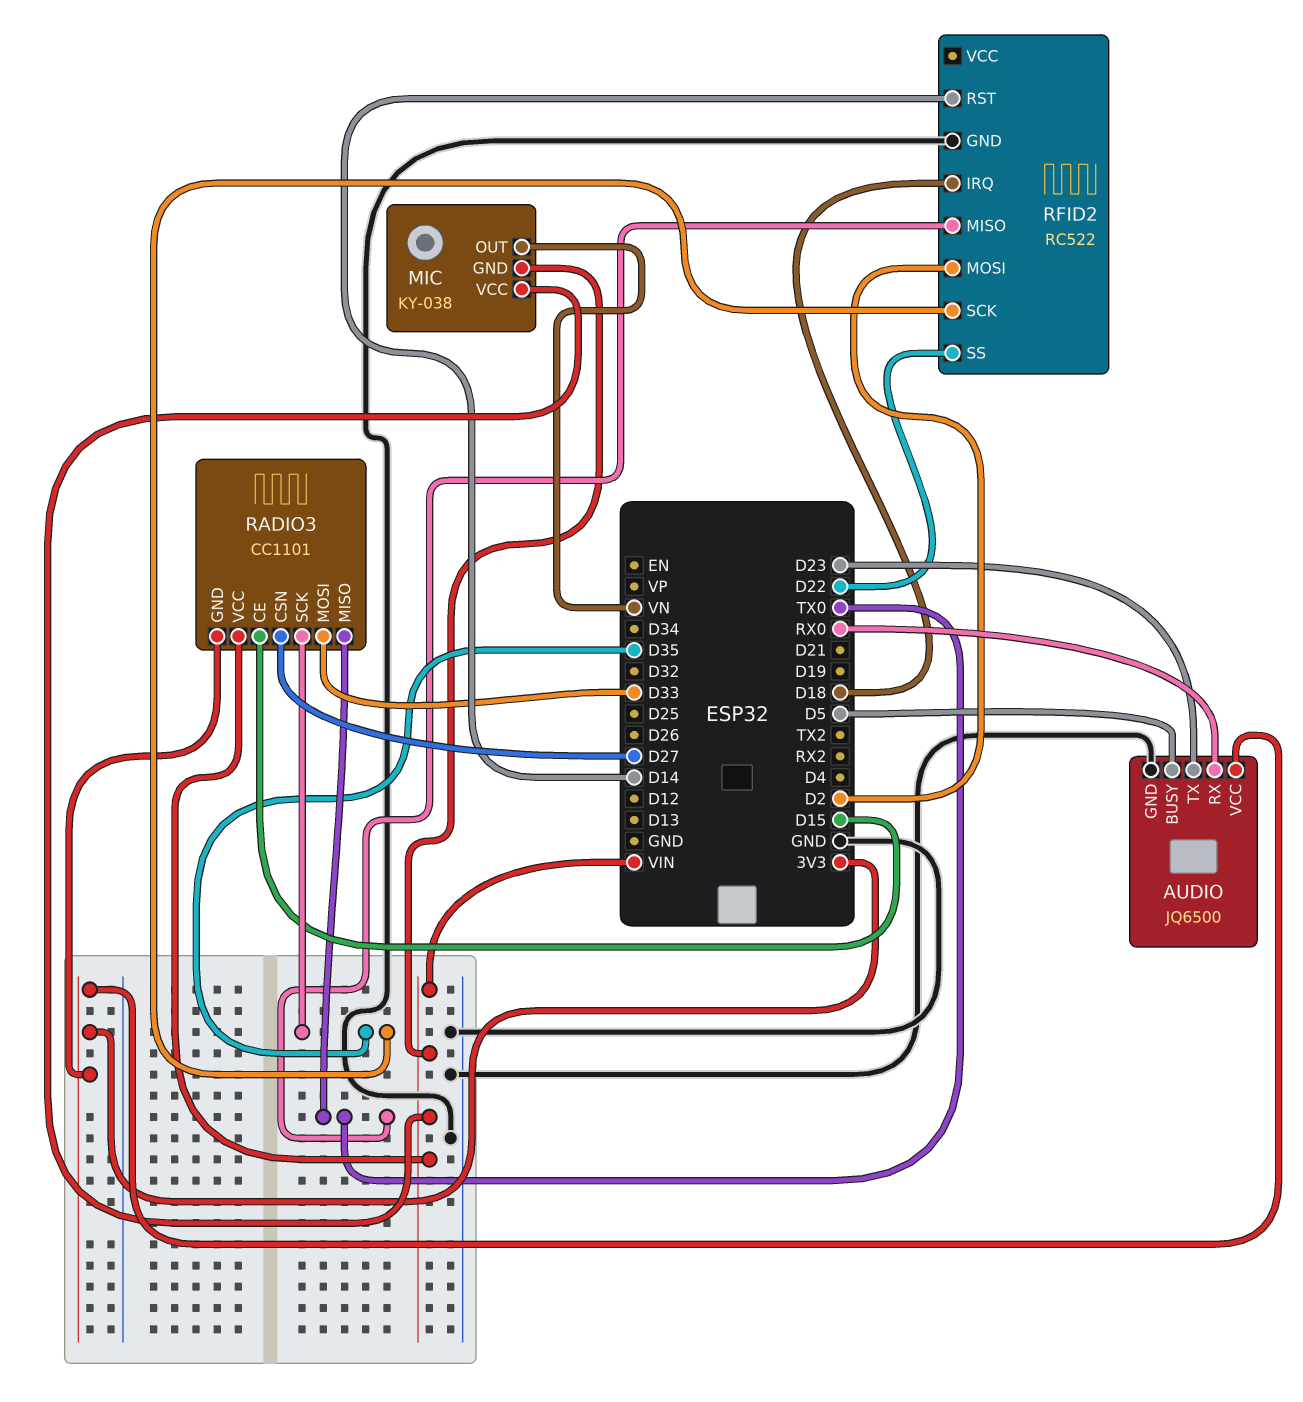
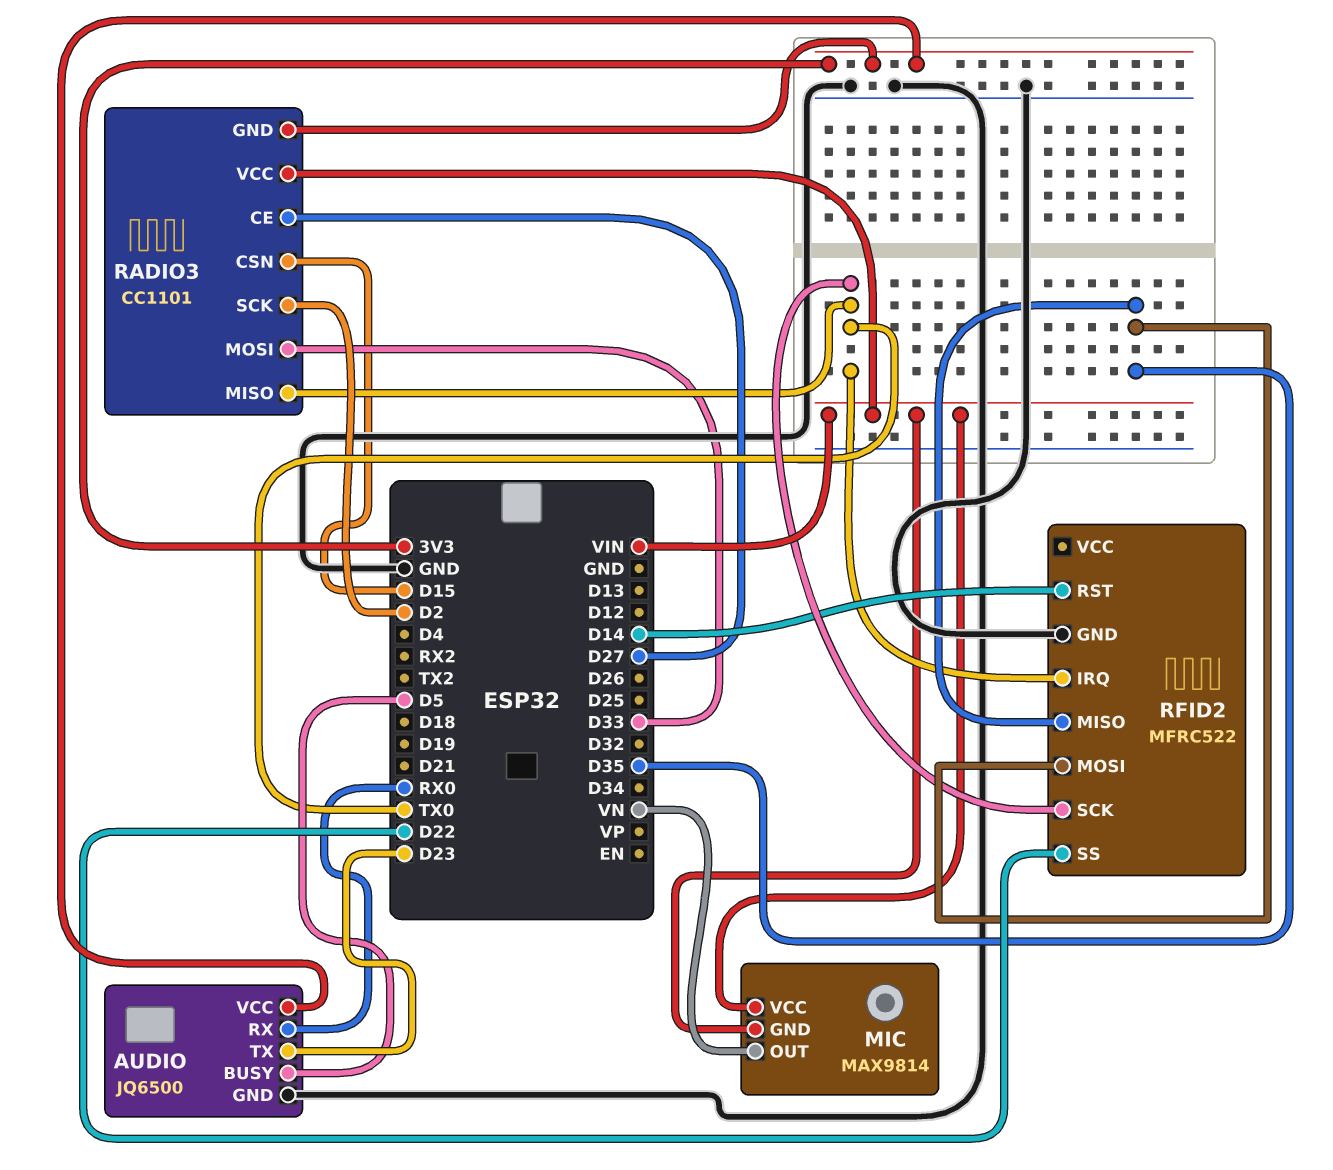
MIC: KY-038 -> MAX9814
RADIO3 pin CE: D15 -> D27
RADIO3 pin CSN: D27 -> D15
RADIO3 pin SCK: D35 -> D2
RFID2: RC522 -> MFRC522
RFID2 pin IRQ: D18 -> TX0
RFID2 pin MISO: TX0 -> D35
RFID2 pin MOSI: D2 -> D35
RFID2 pin SCK: D35 -> TX0

